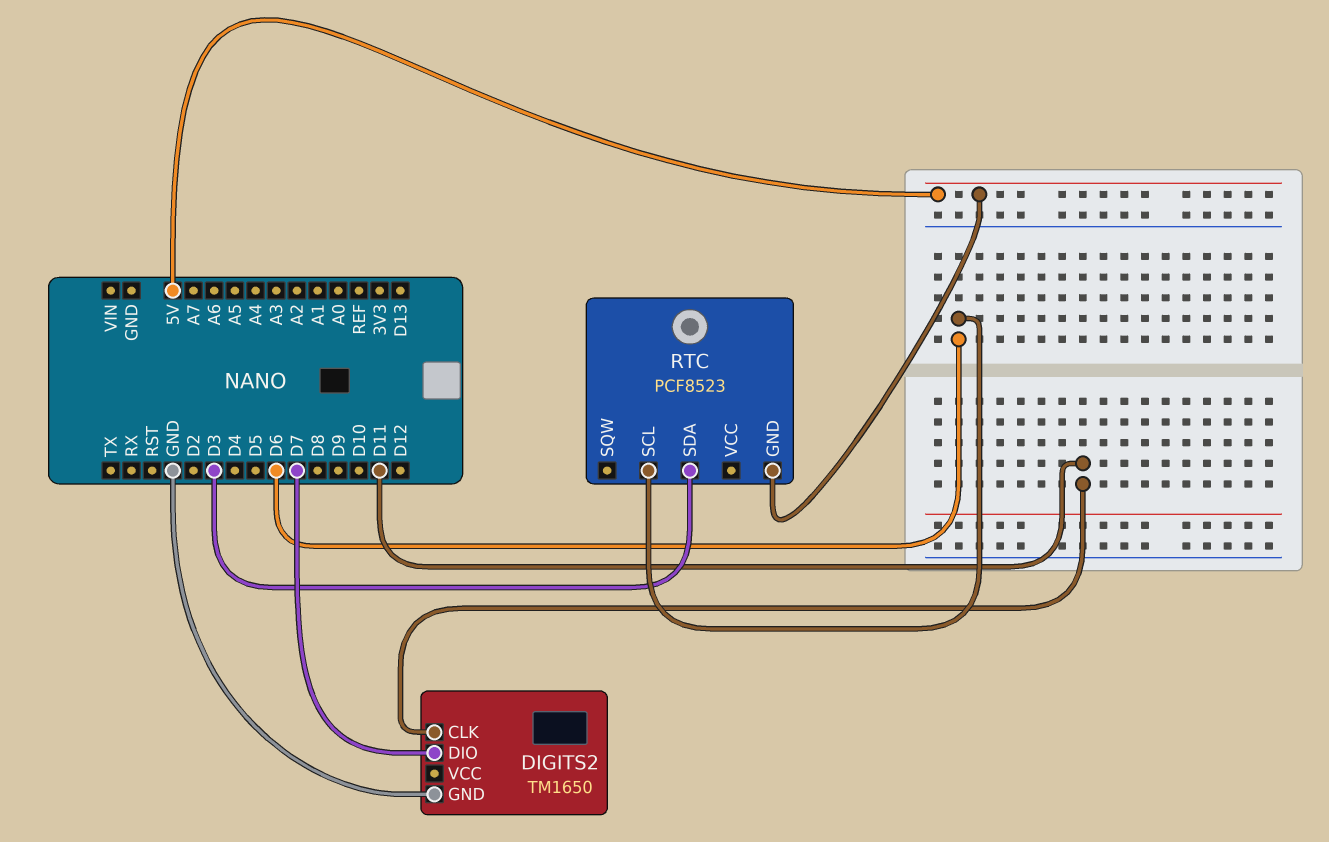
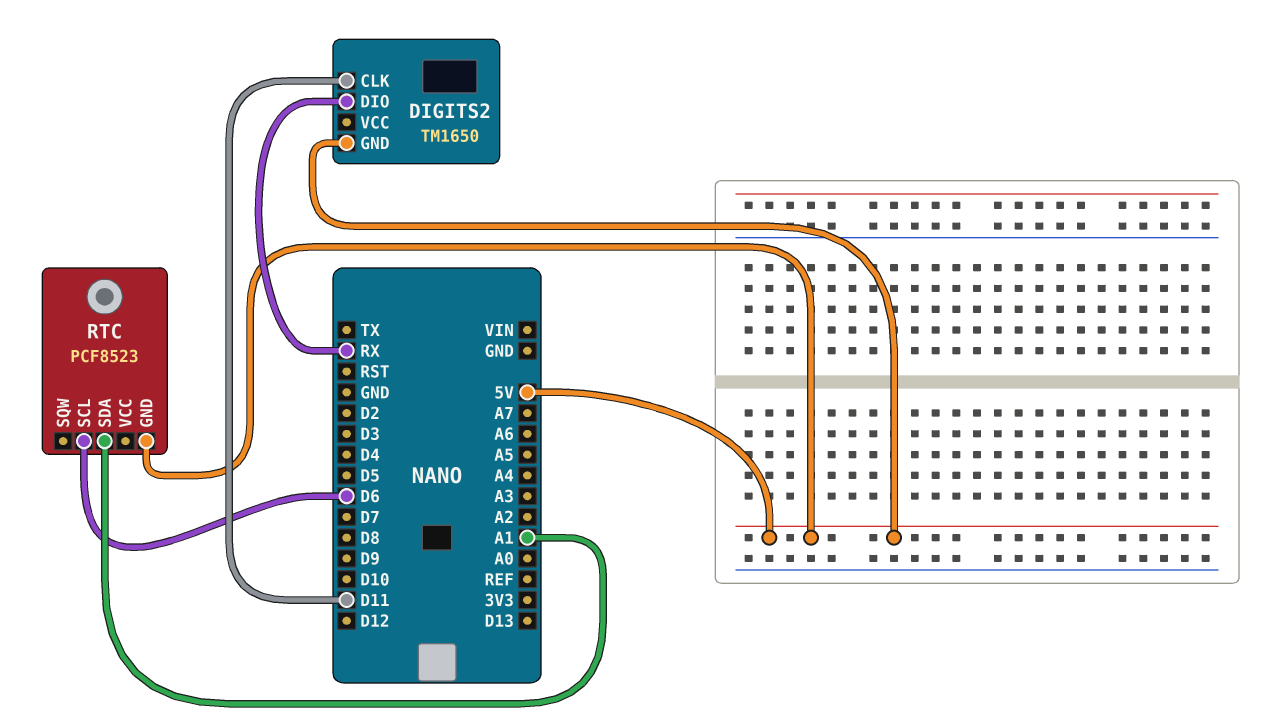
DIGITS2 pin DIO: D7 -> RX
DIGITS2 pin GND: GND -> 5V
RTC pin SDA: D3 -> A1

